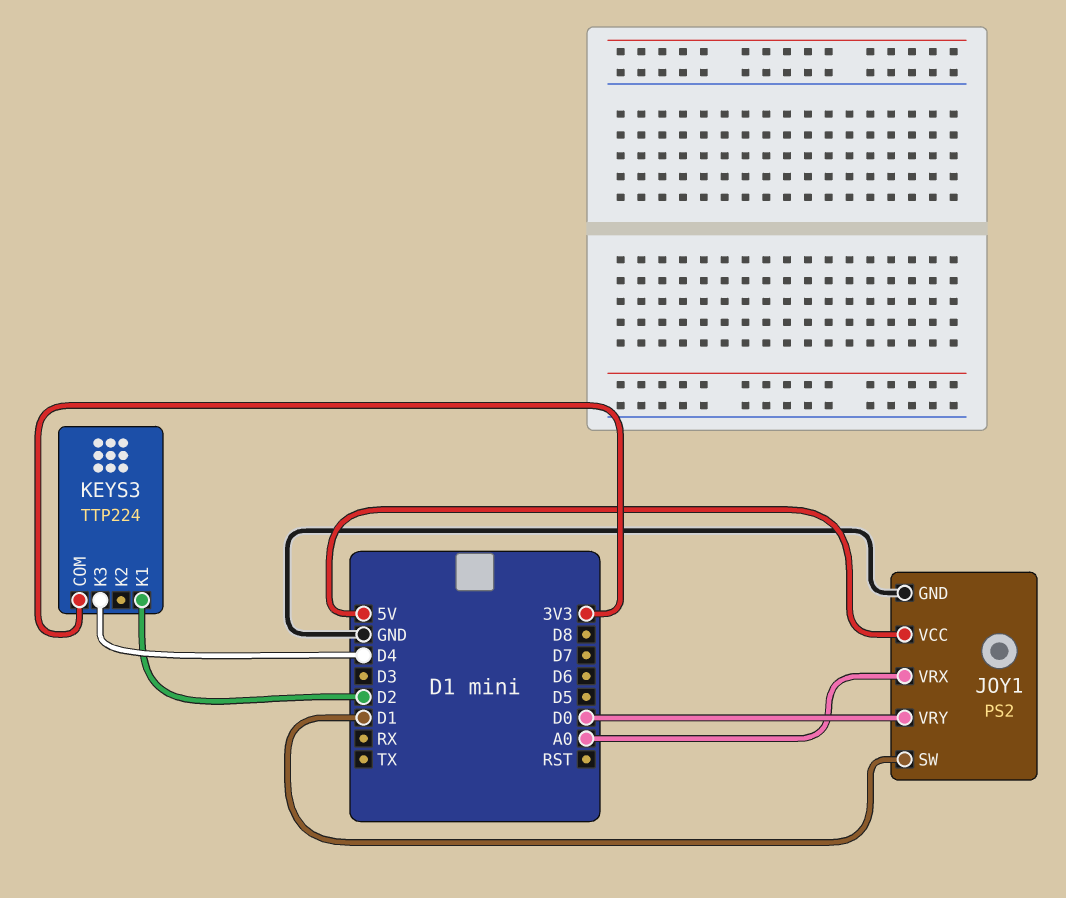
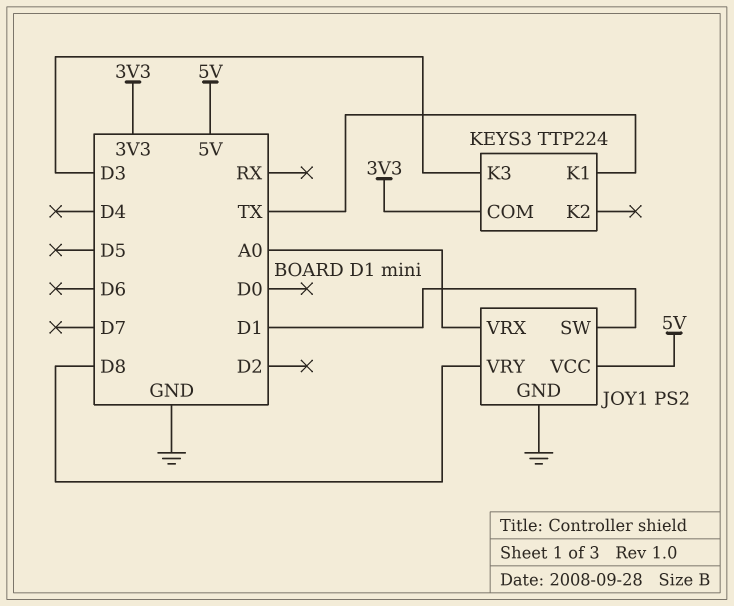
JOY1 pin VRY: D0 -> D8
KEYS3 pin K1: D2 -> TX
KEYS3 pin K3: D4 -> D3

